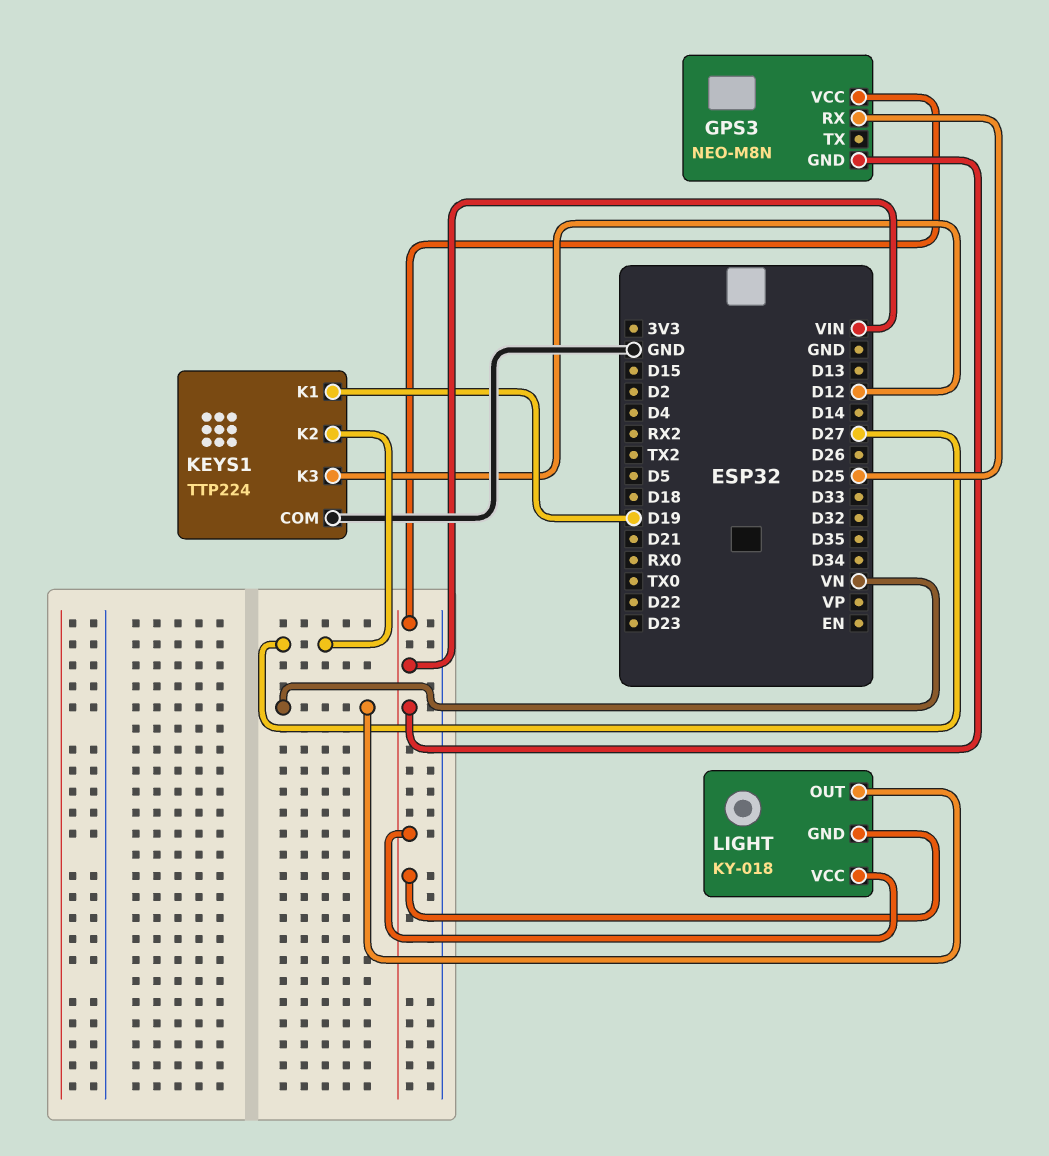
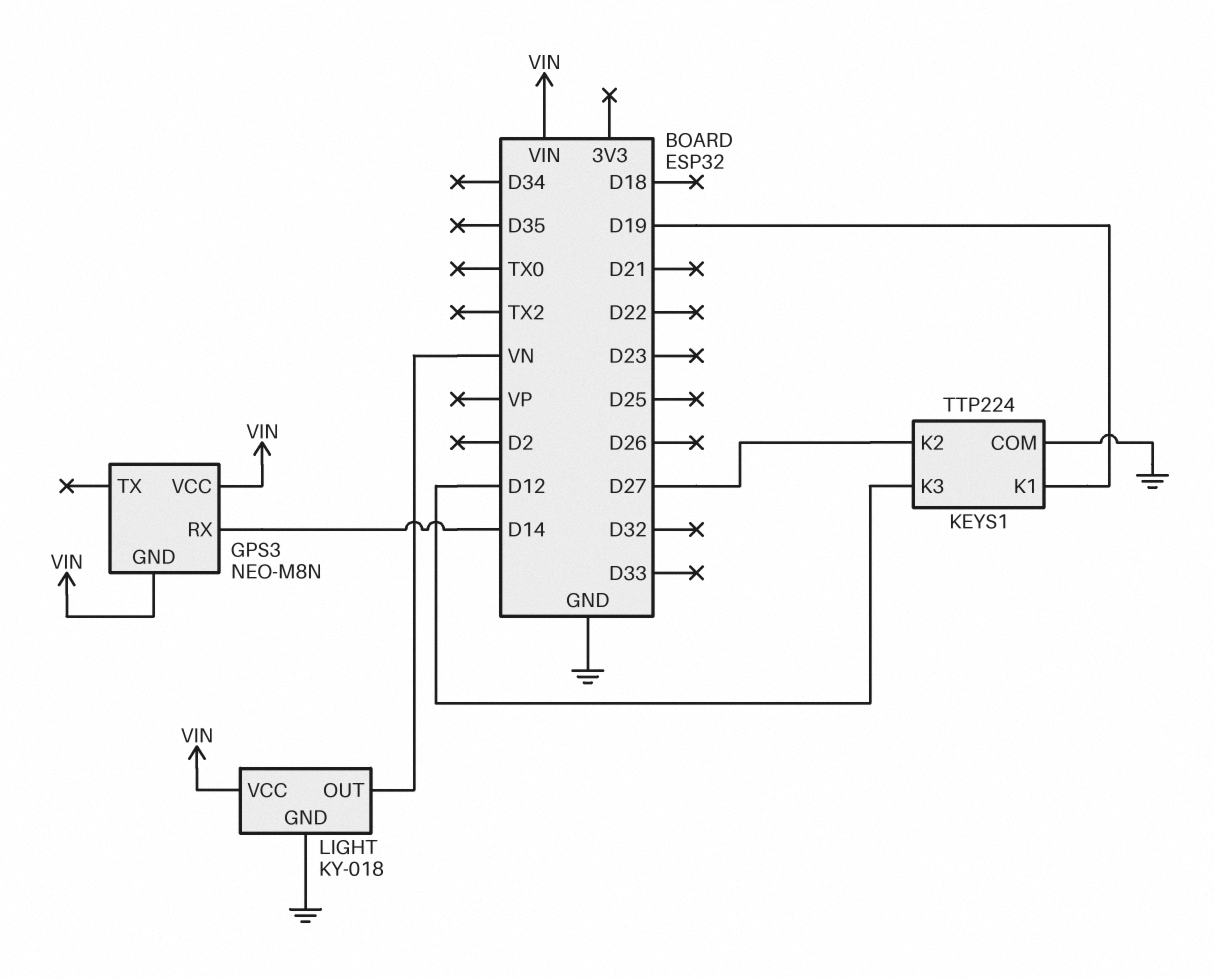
GPS3 pin RX: D25 -> D14
LIGHT pin GND: VIN -> GND

